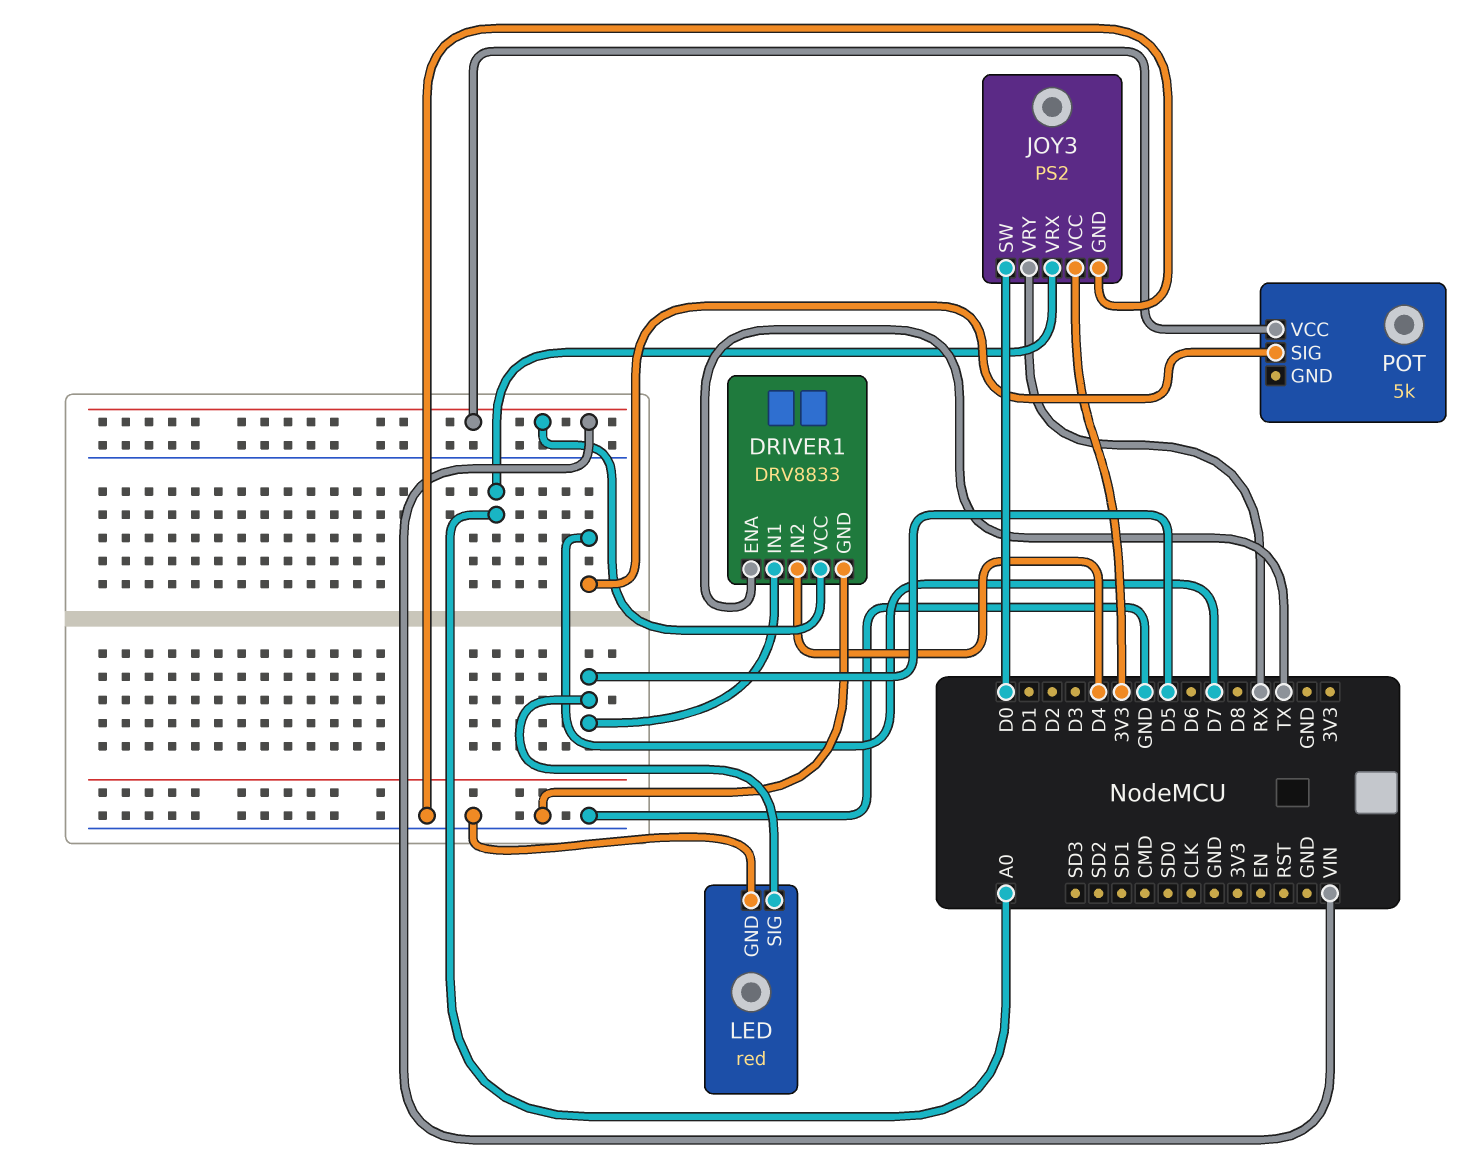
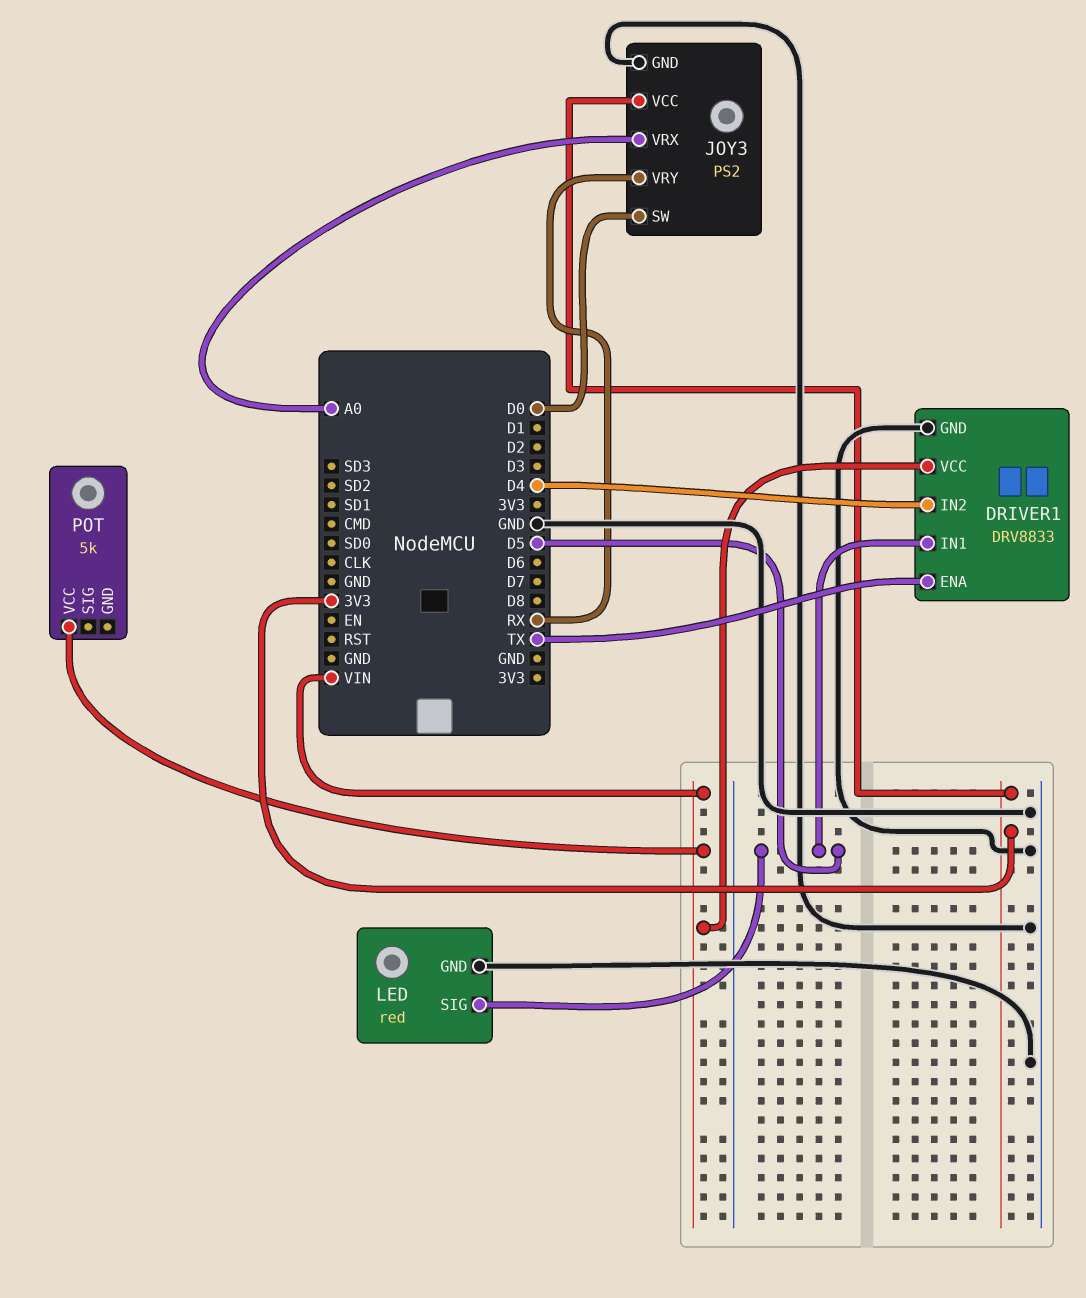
POT pin SIG: D7 -> none

